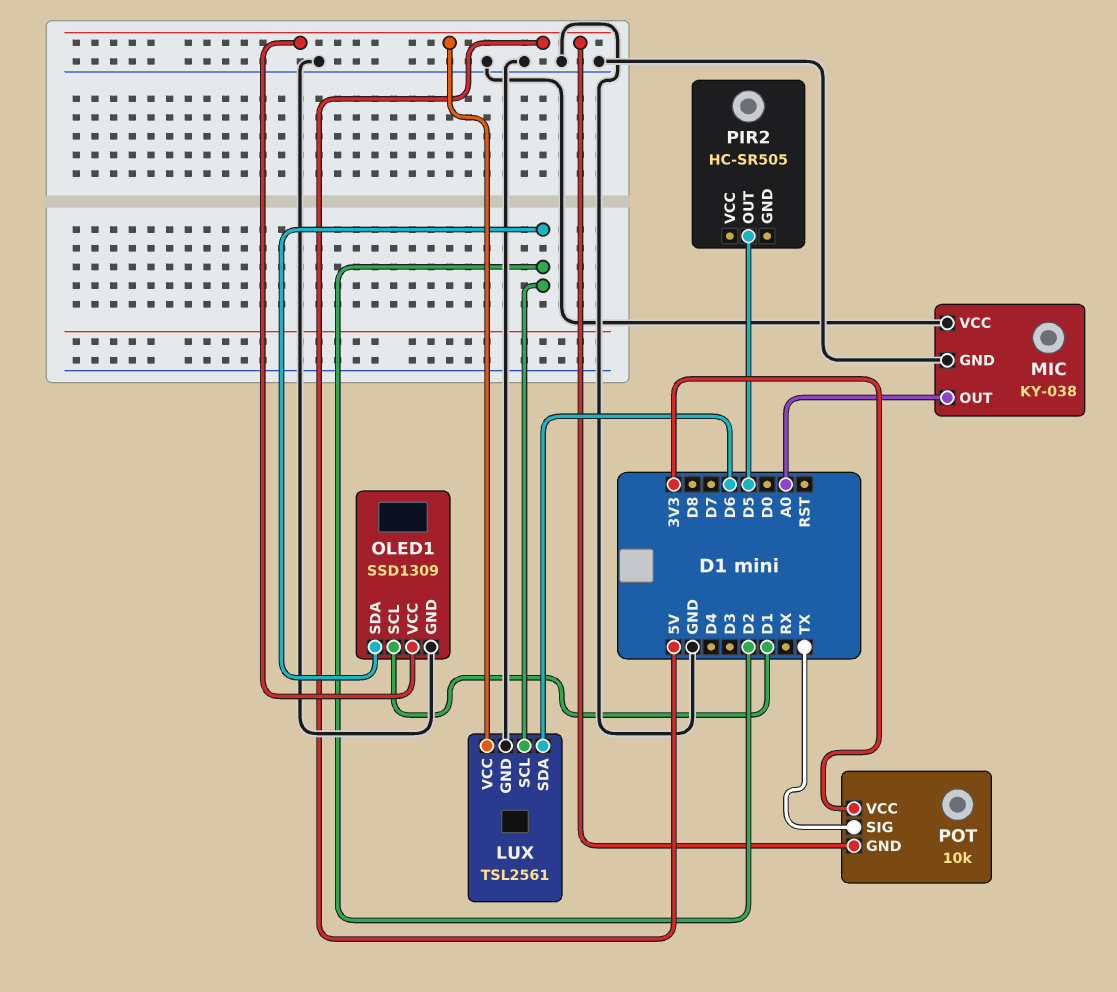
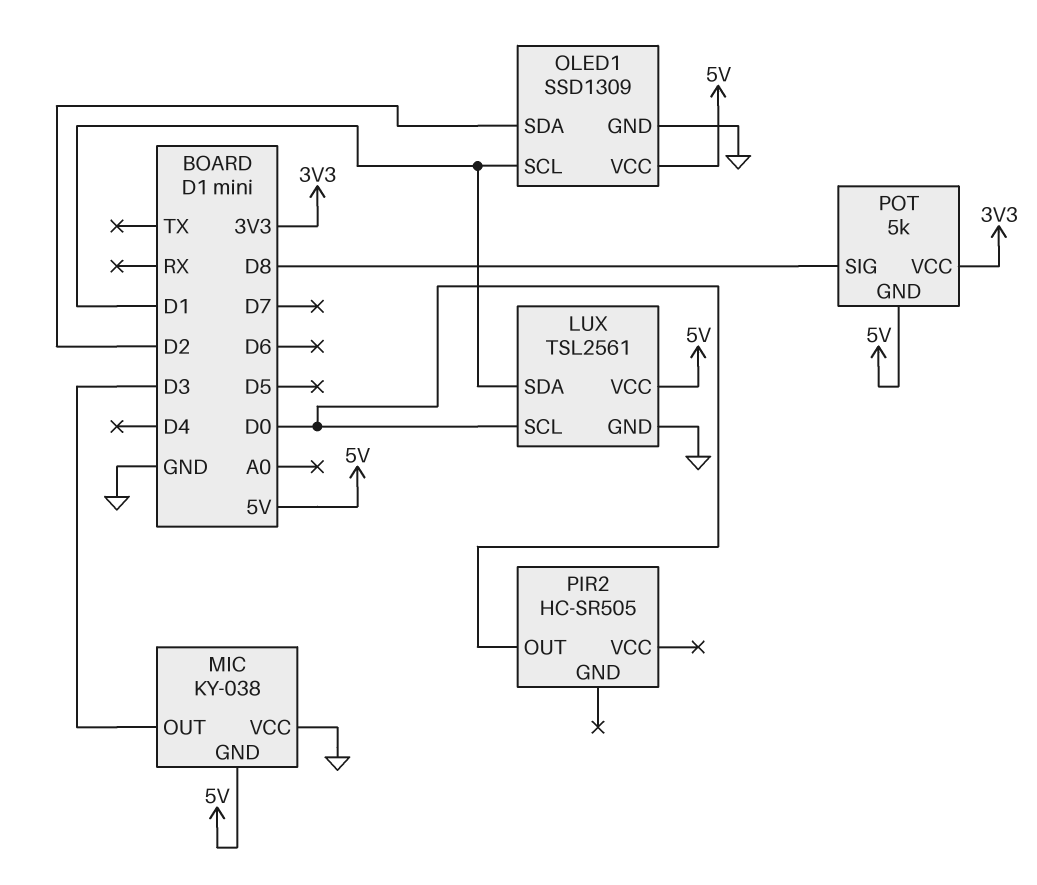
LUX pin SCL: D2 -> D0
LUX pin SDA: D6 -> D1
MIC pin GND: GND -> 5V
MIC pin OUT: A0 -> D3
PIR2 pin OUT: D5 -> D0
POT: 10k -> 5k
POT pin SIG: TX -> D8

